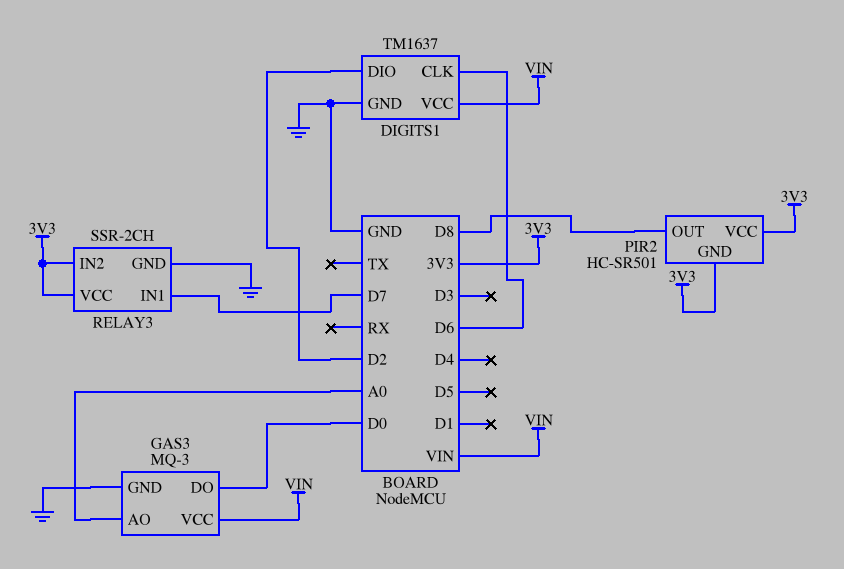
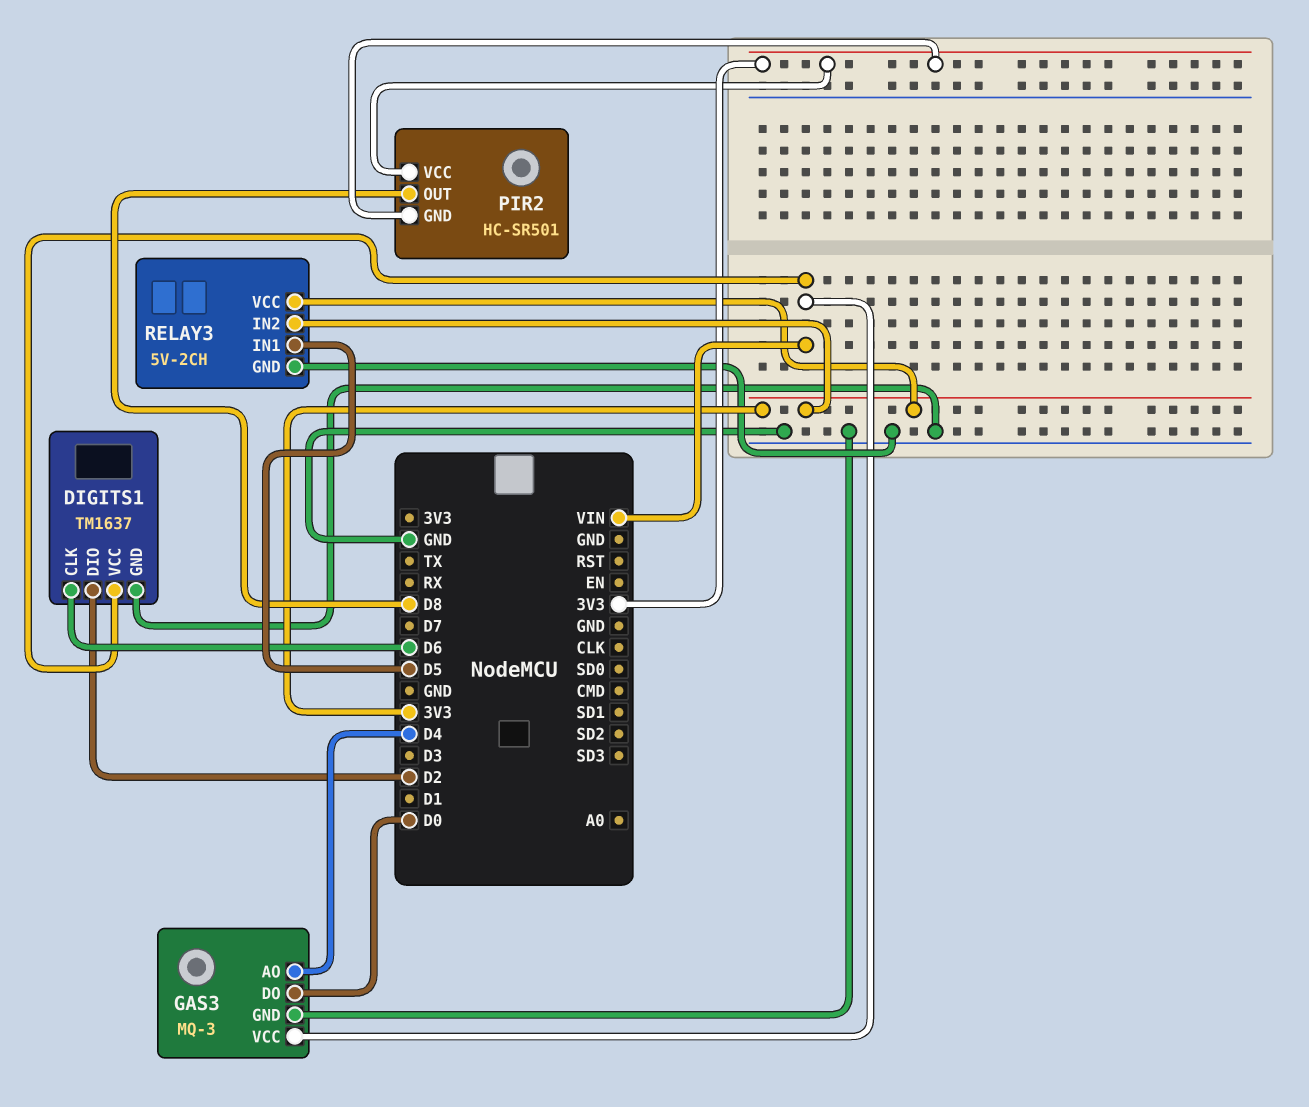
GAS3 pin AO: A0 -> D4
RELAY3: SSR-2CH -> 5V-2CH
RELAY3 pin IN1: D7 -> D5

